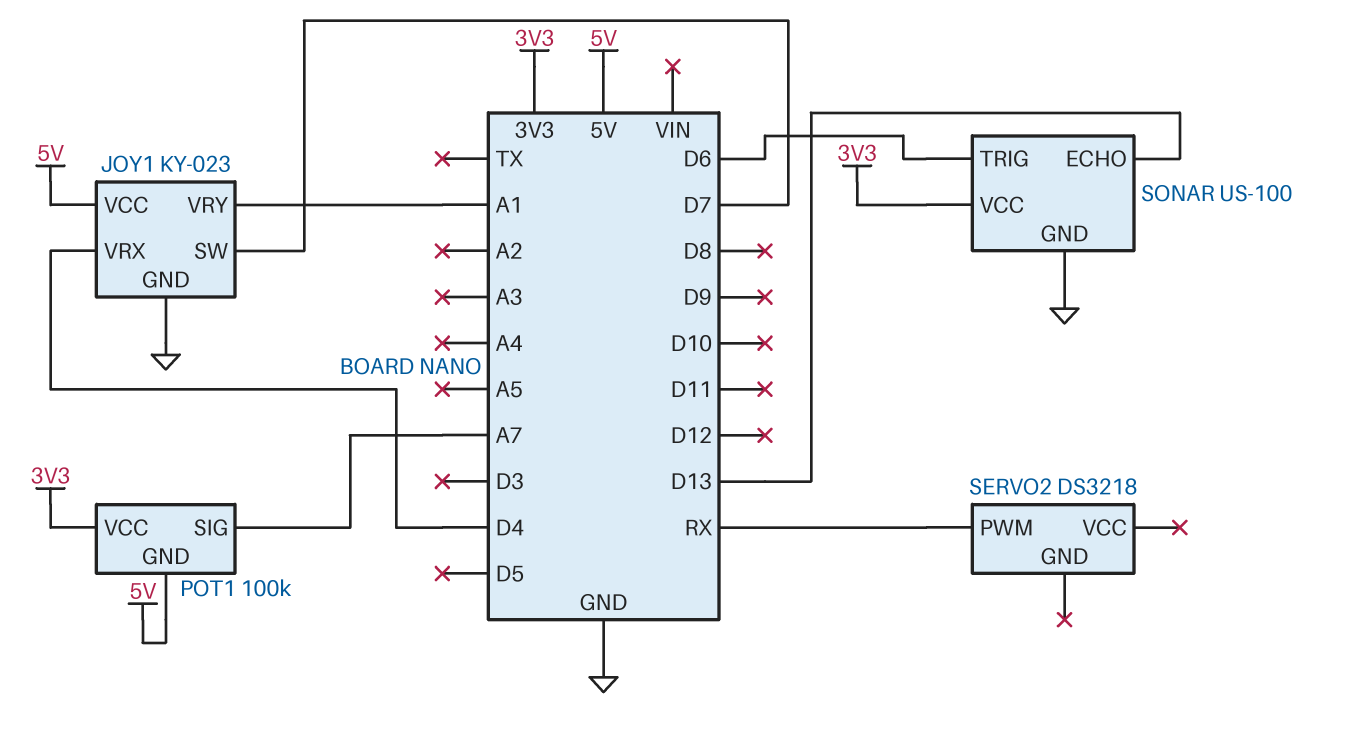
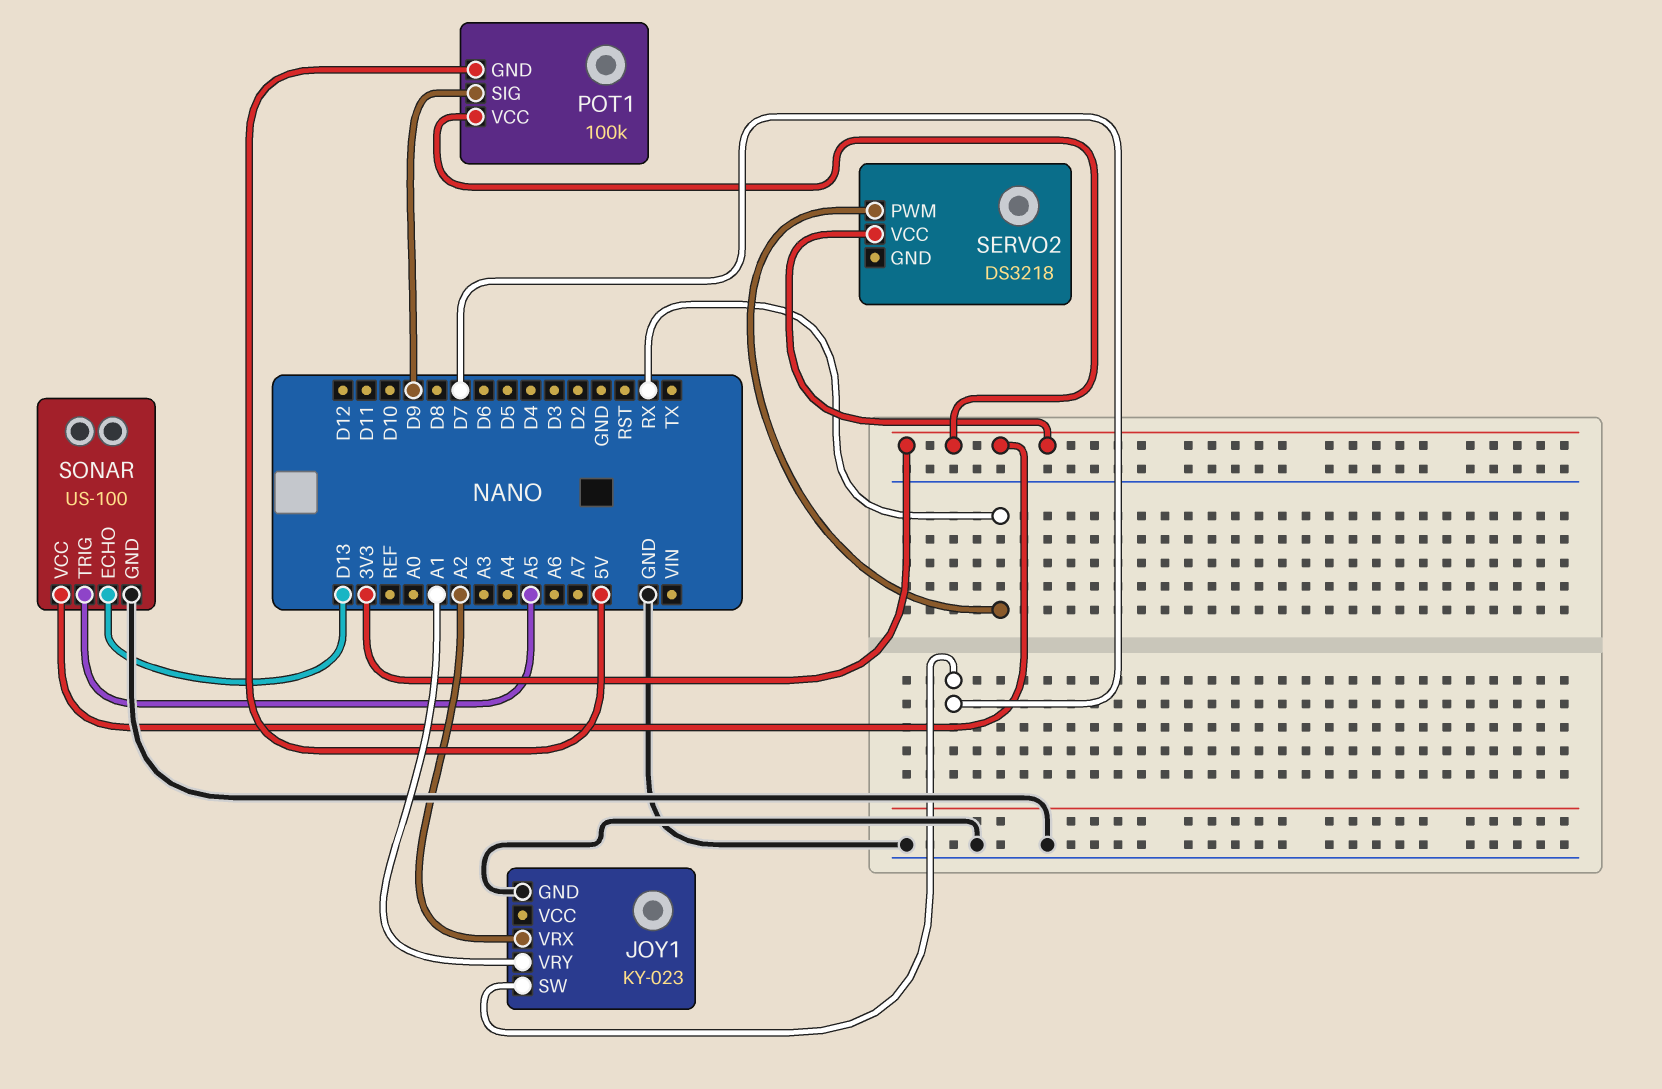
JOY1 pin VCC: 5V -> none
JOY1 pin VRX: D4 -> A2
POT1 pin SIG: A7 -> D9
SERVO2 pin VCC: none -> 3V3
SONAR pin TRIG: D6 -> A5

